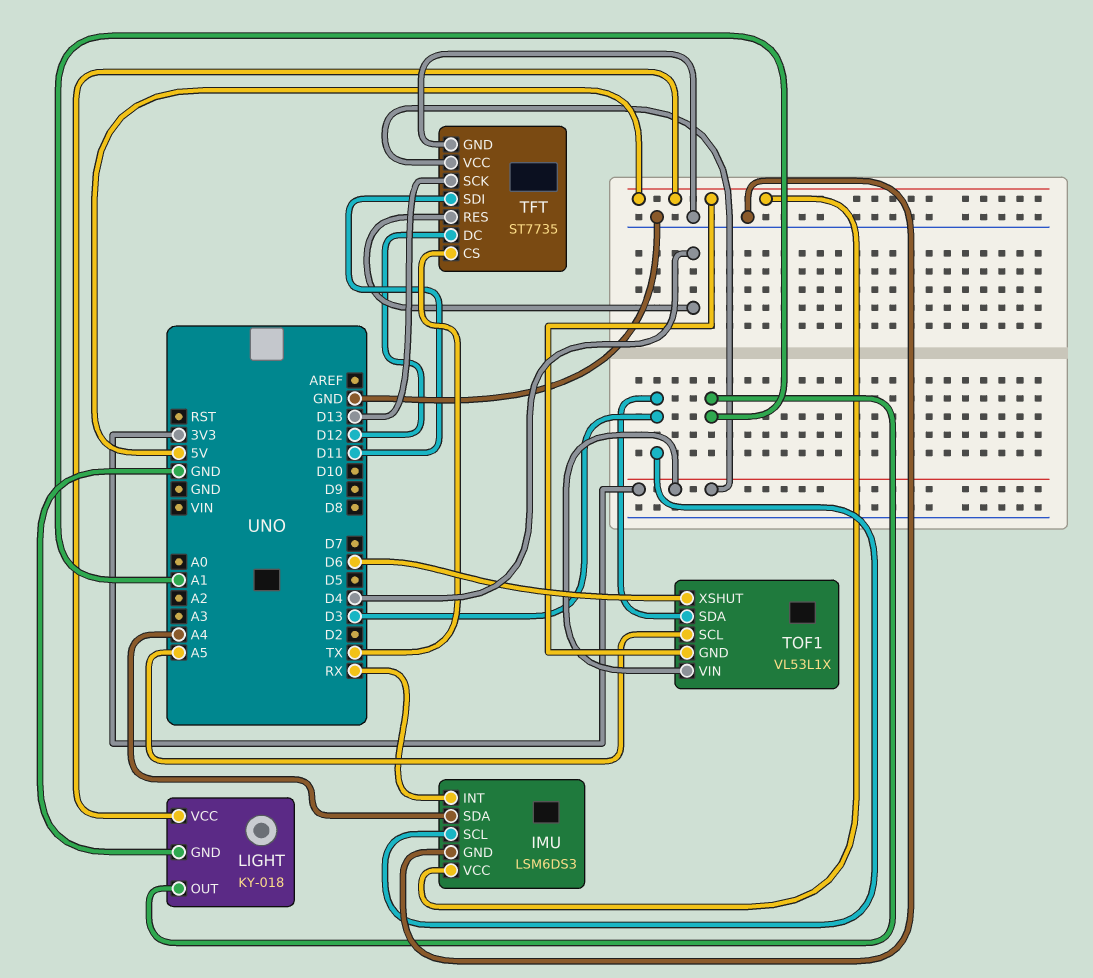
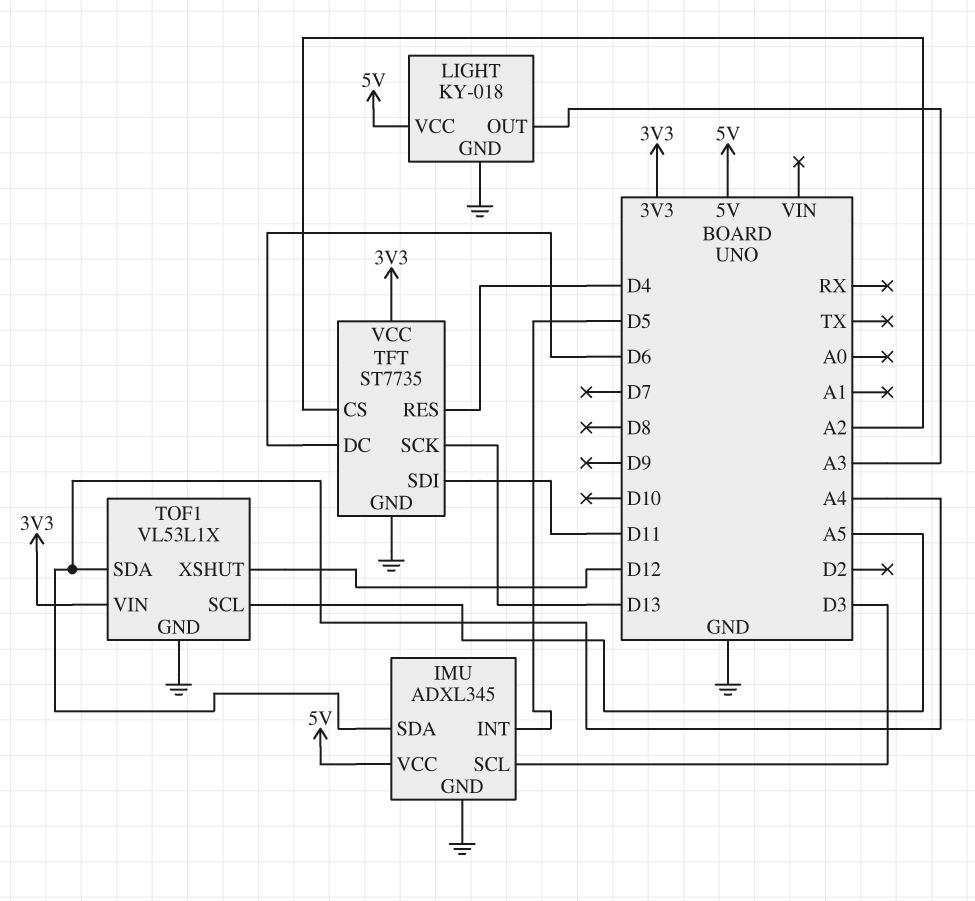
IMU: LSM6DS3 -> ADXL345
IMU pin INT: RX -> D5
LIGHT pin OUT: A1 -> A3
TFT pin CS: TX -> A2
TFT pin DC: D12 -> D6
TOF1 pin GND: 5V -> GND
TOF1 pin SDA: D3 -> A4
TOF1 pin XSHUT: D6 -> D12

